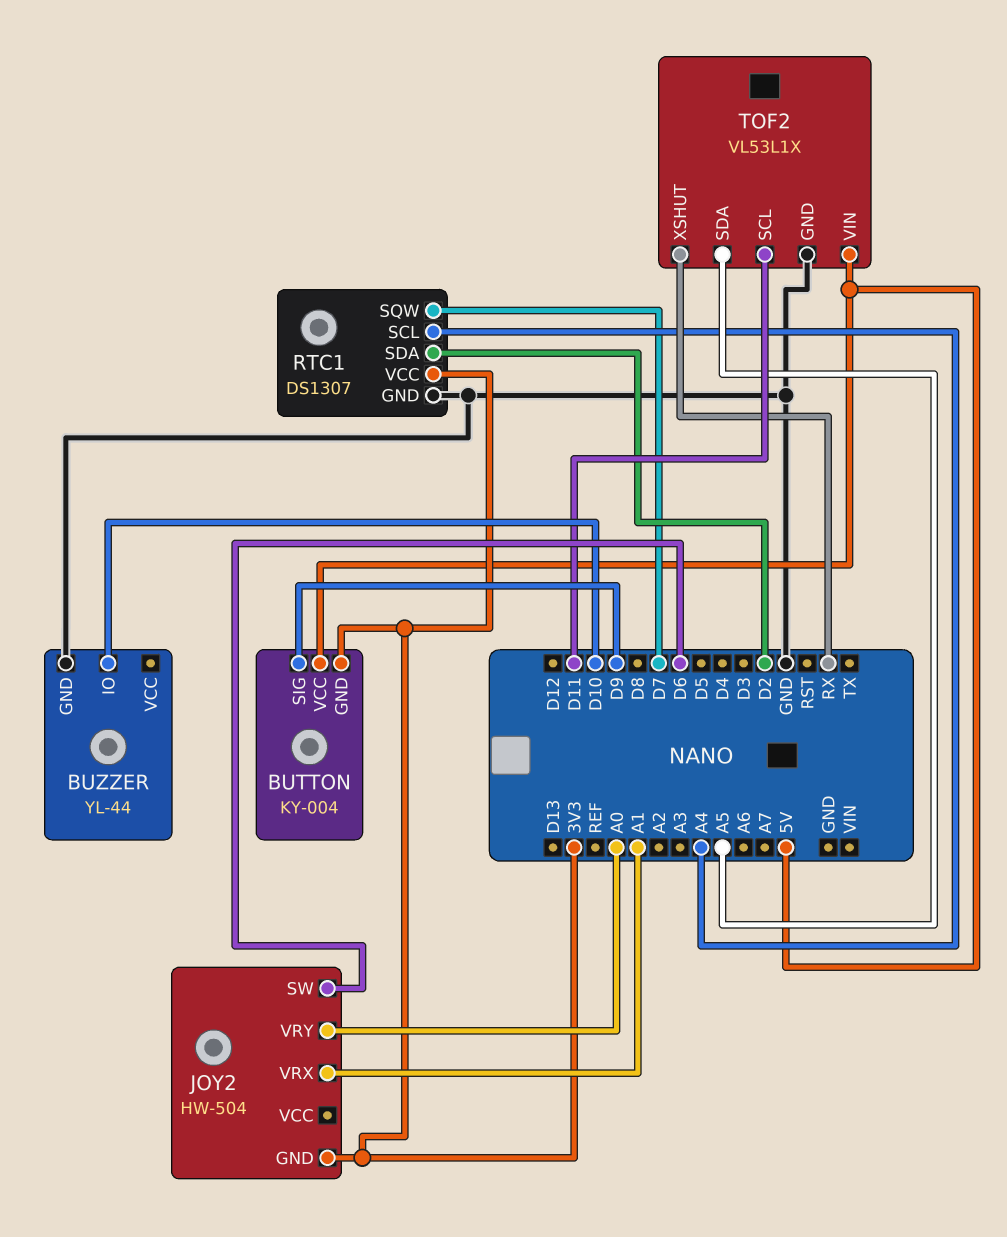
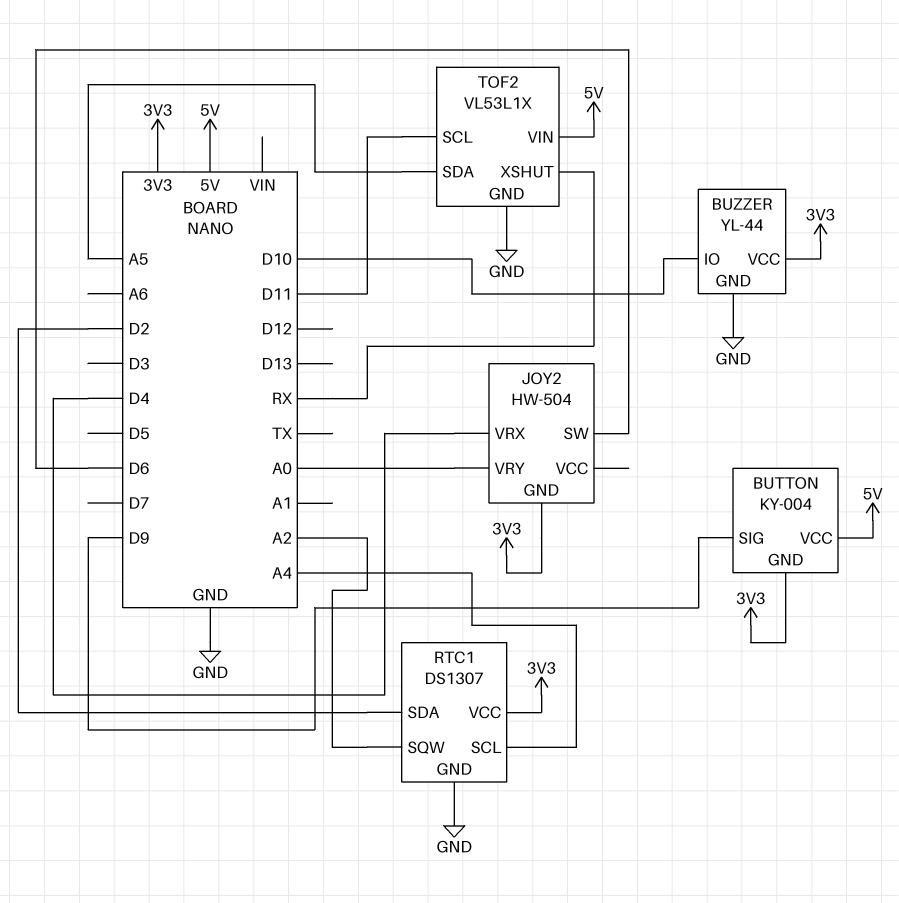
BUZZER pin VCC: none -> 3V3
JOY2 pin VRX: A1 -> D4
RTC1 pin SQW: D7 -> A2

